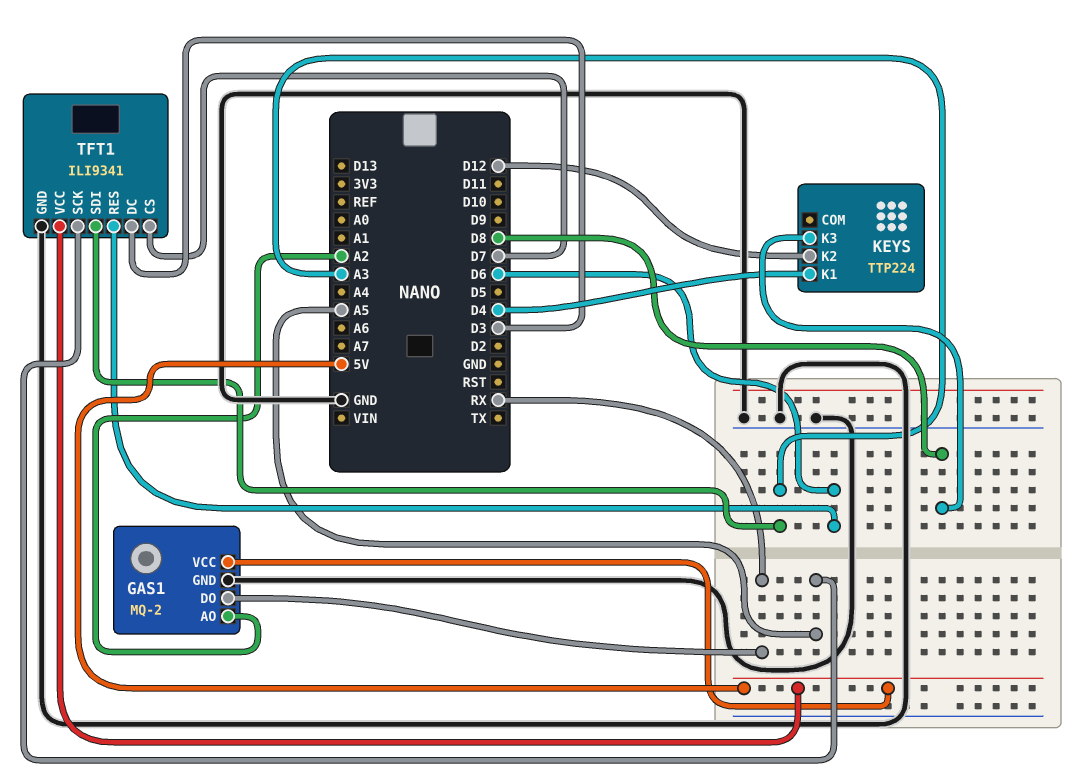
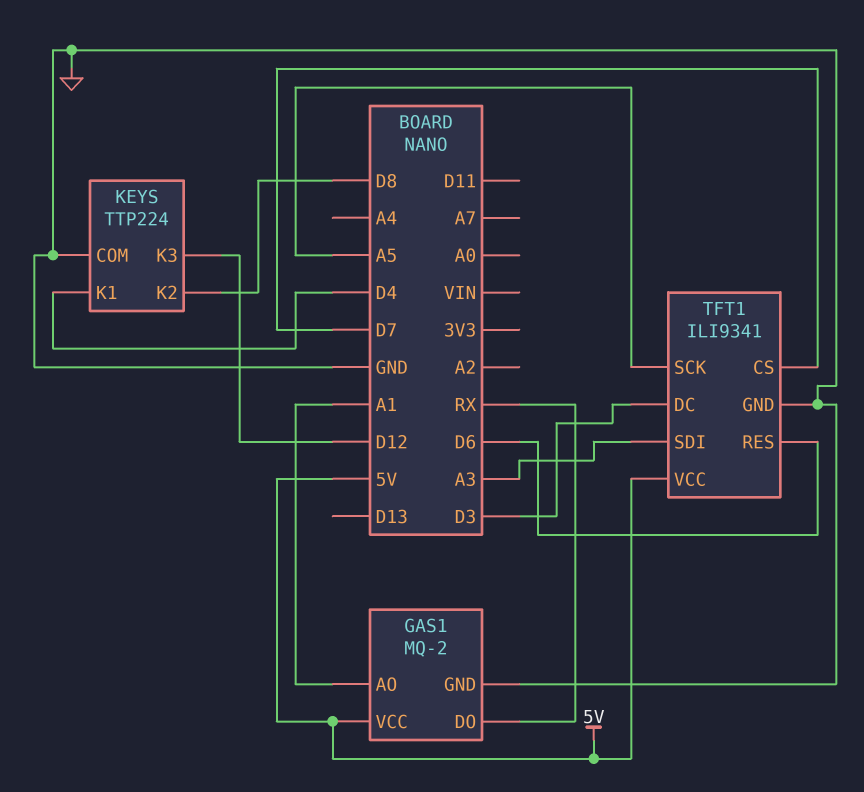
GAS1 pin AO: A2 -> A1
KEYS pin COM: none -> GND
KEYS pin K2: D12 -> D8
KEYS pin K3: D8 -> D12

